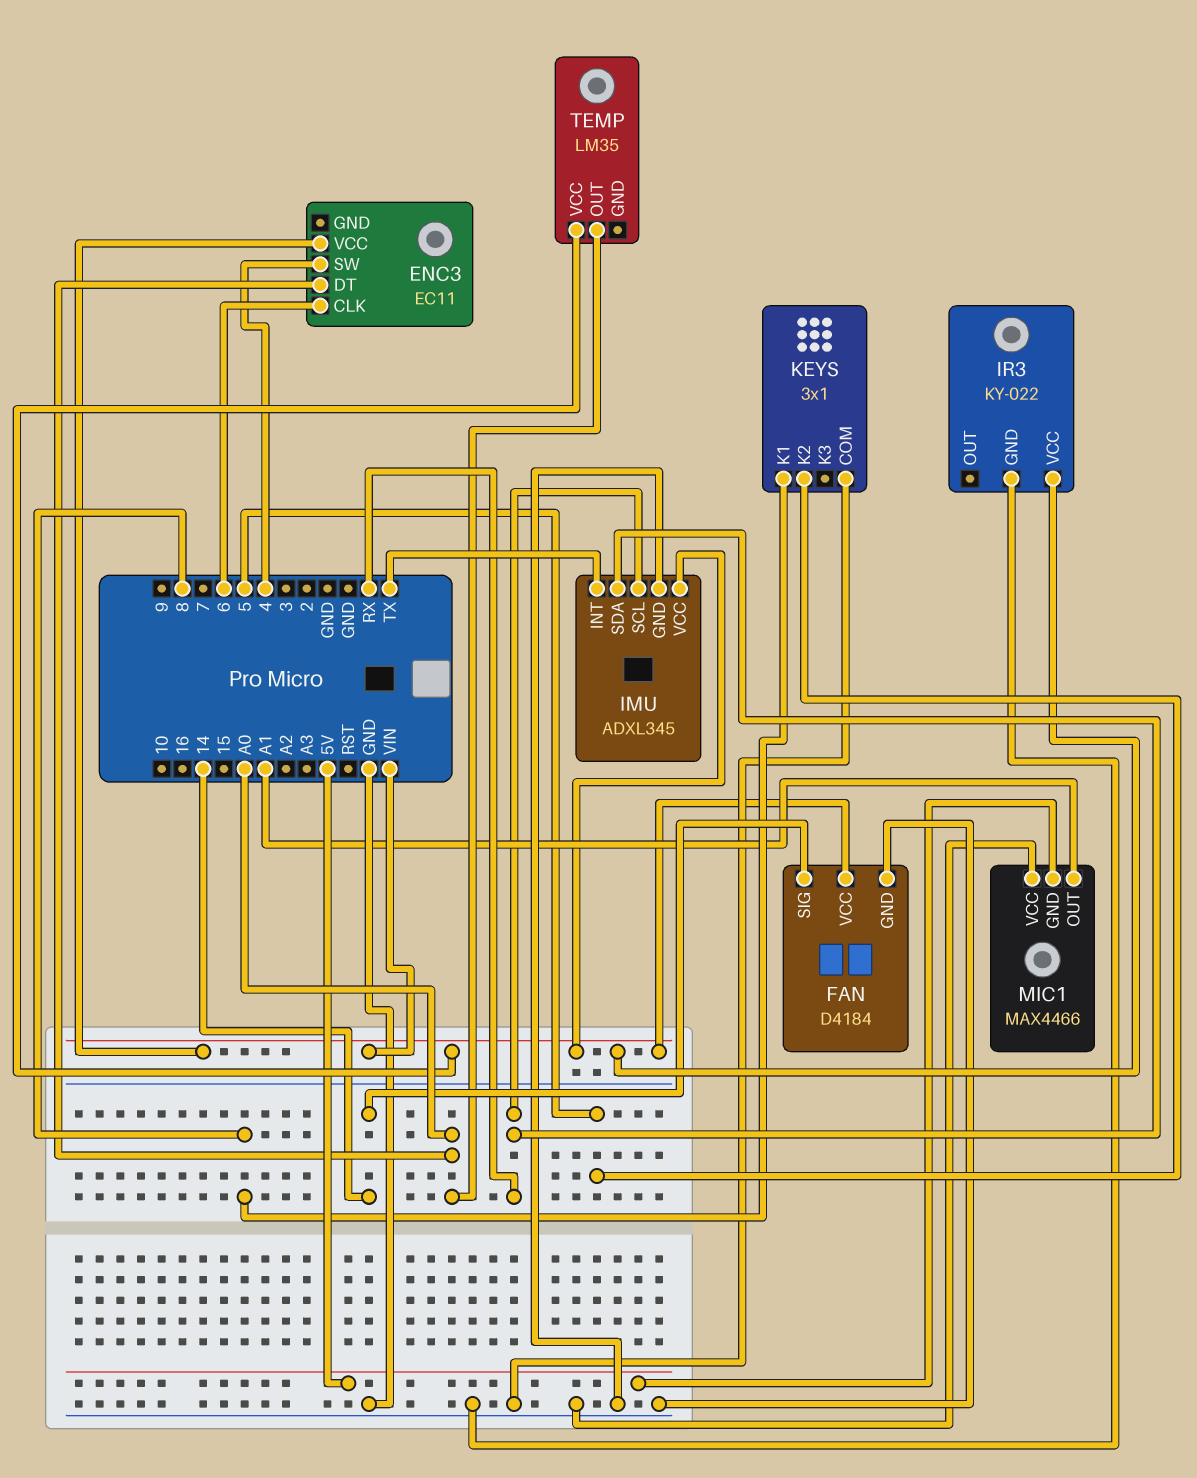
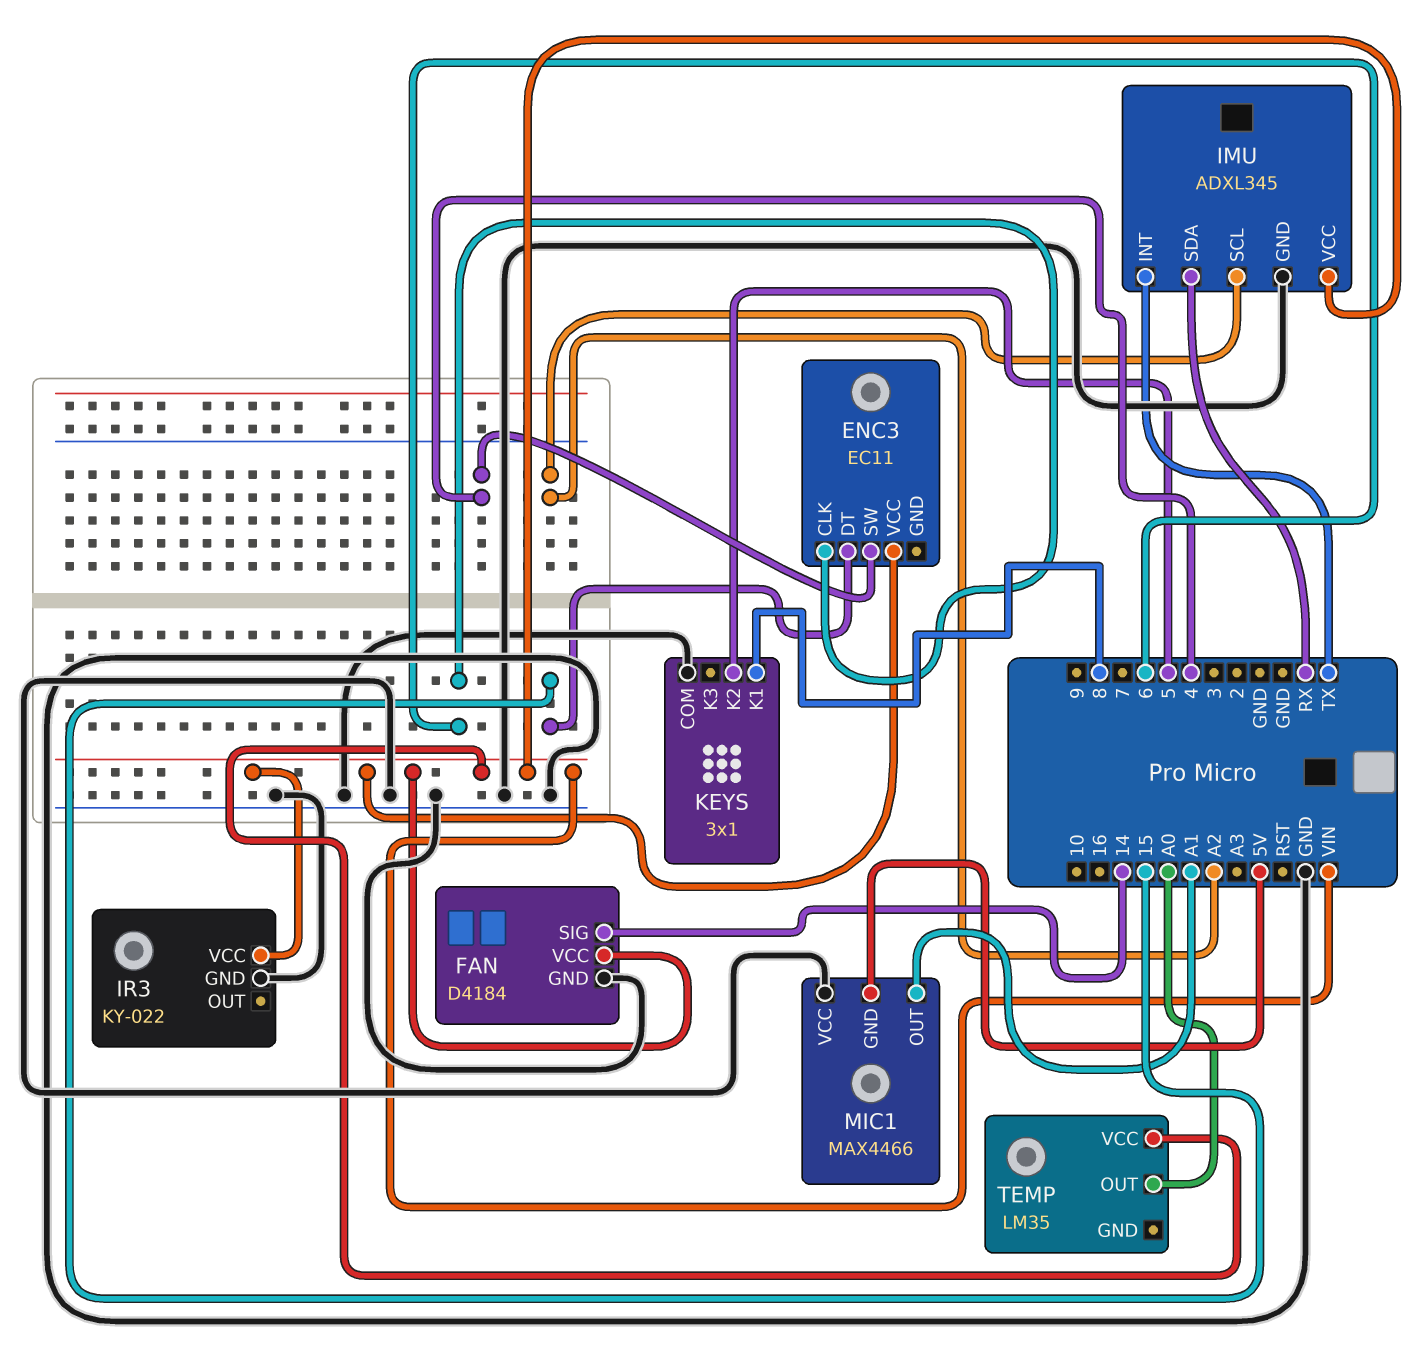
ENC3 pin DT: A0 -> 15
IMU pin SCL: RX -> A2

